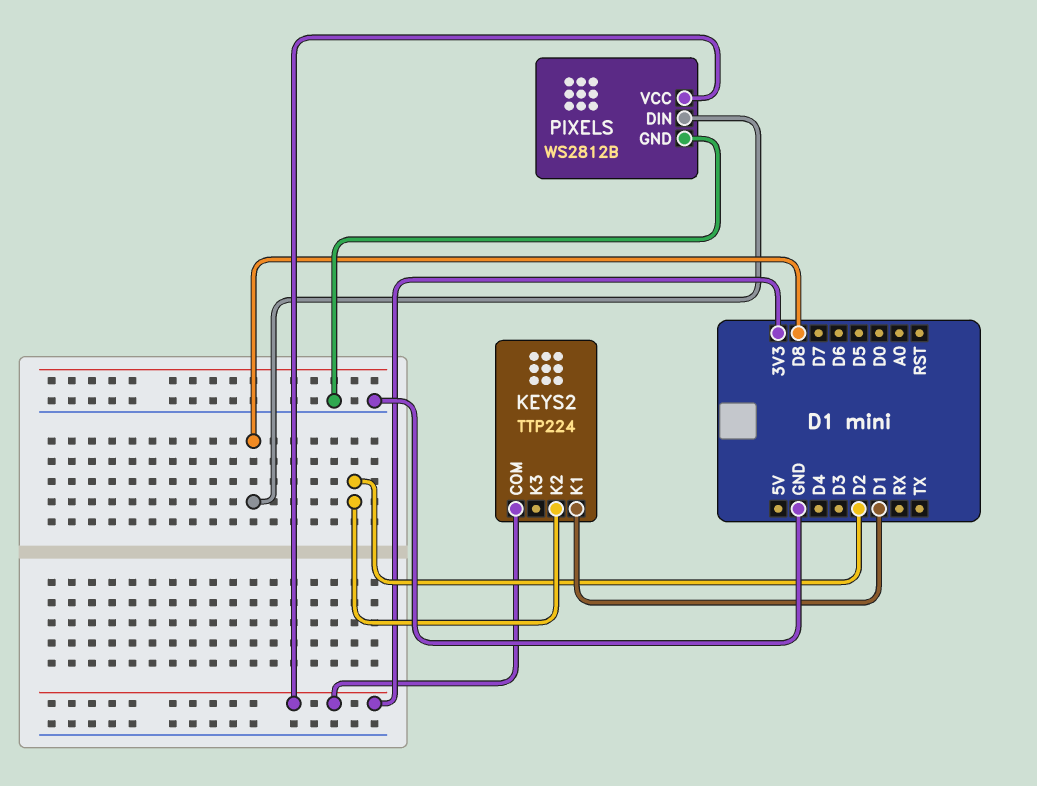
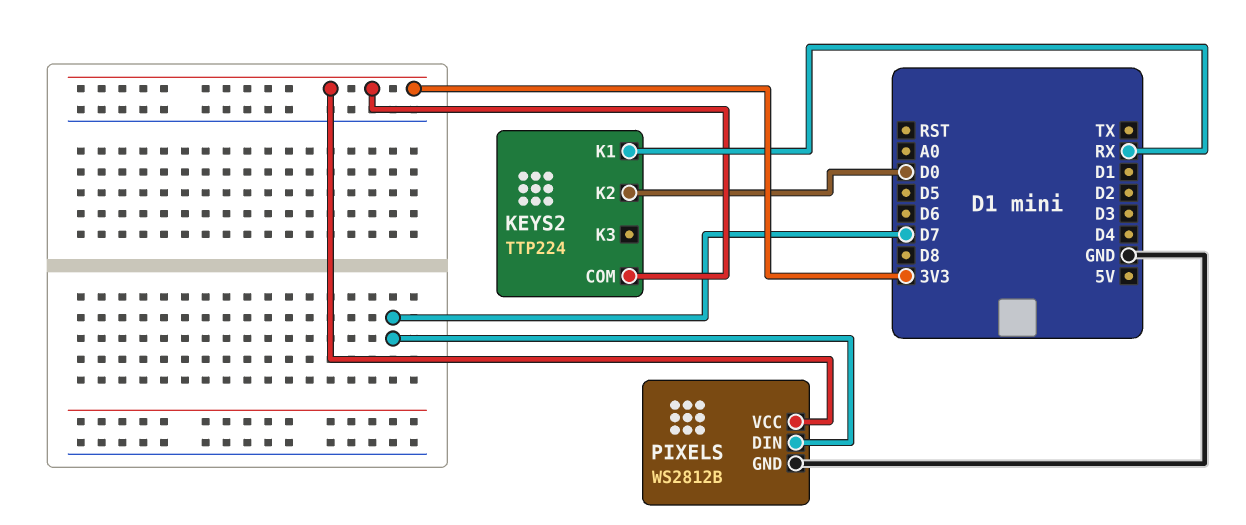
KEYS2 pin K1: D1 -> RX
KEYS2 pin K2: D2 -> D0
PIXELS pin DIN: D8 -> D7

